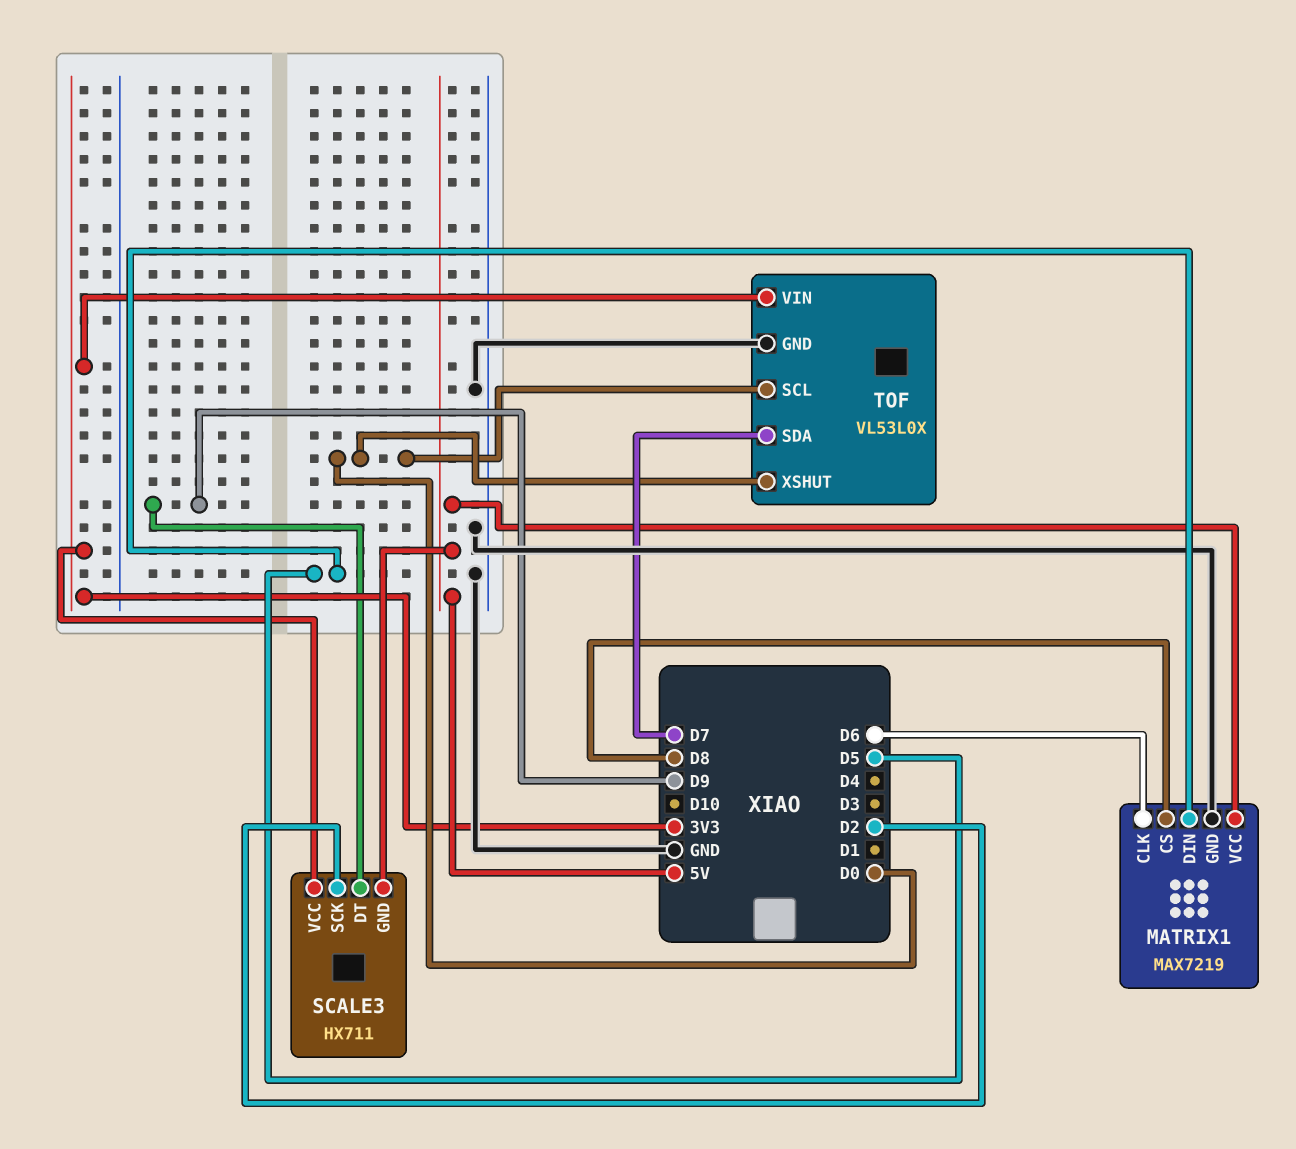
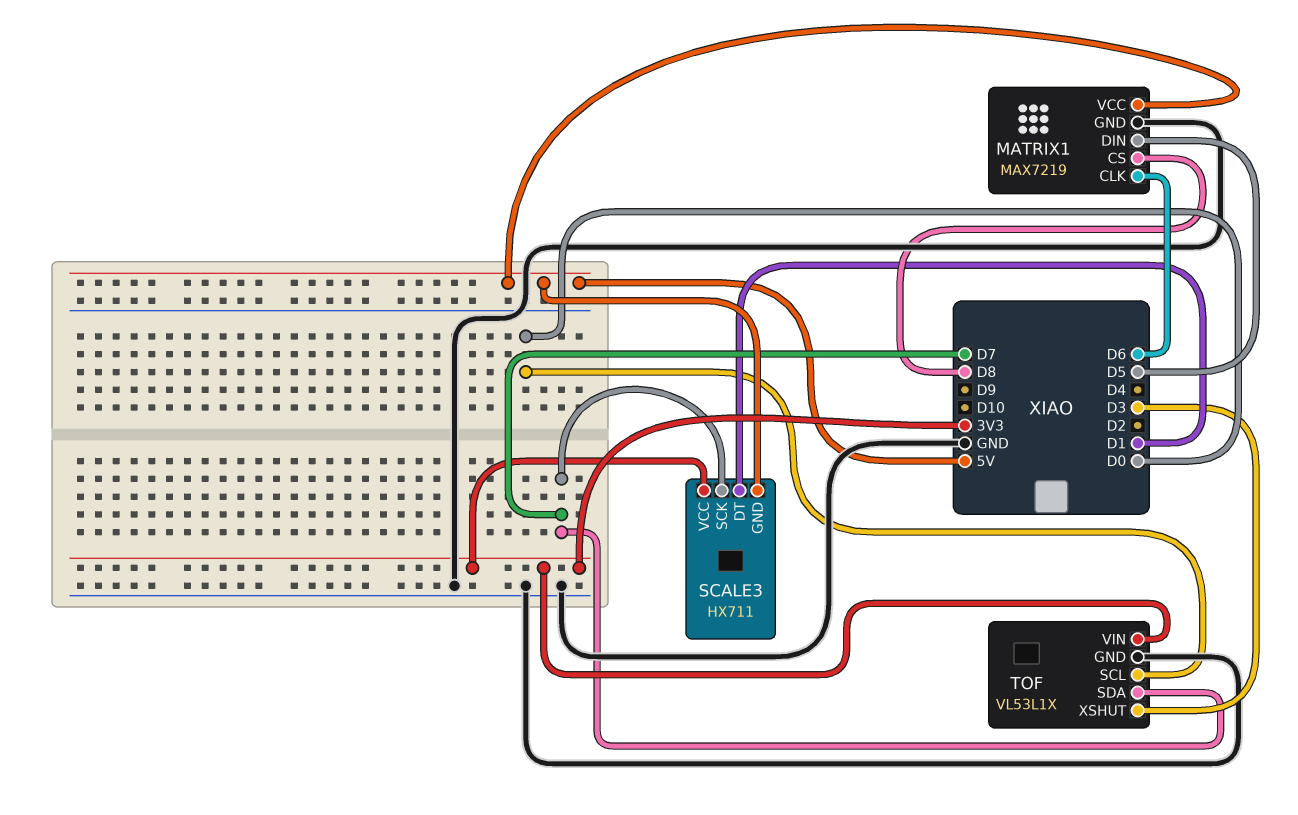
SCALE3 pin DT: D9 -> D1
SCALE3 pin SCK: D2 -> D7
TOF: VL53L0X -> VL53L1X
TOF pin XSHUT: D0 -> D3

